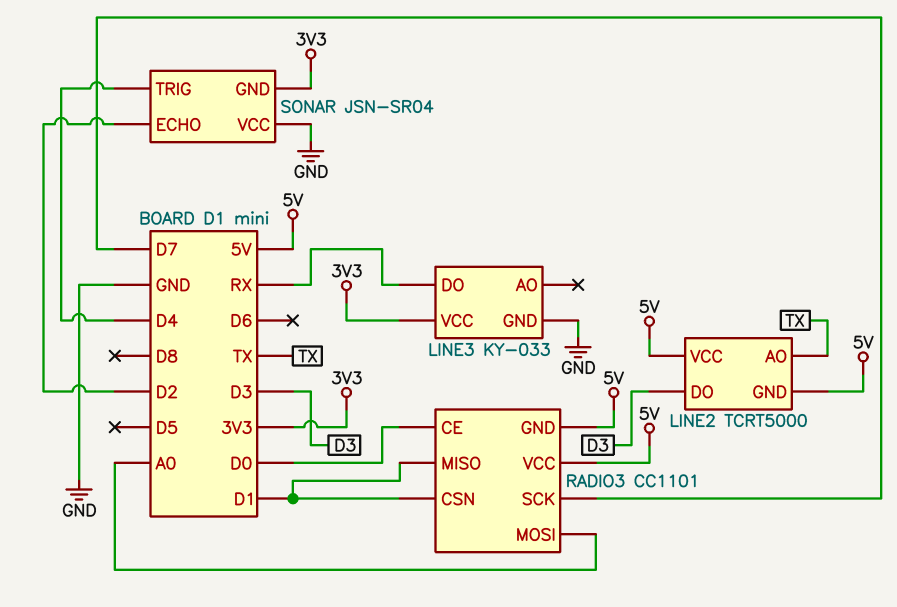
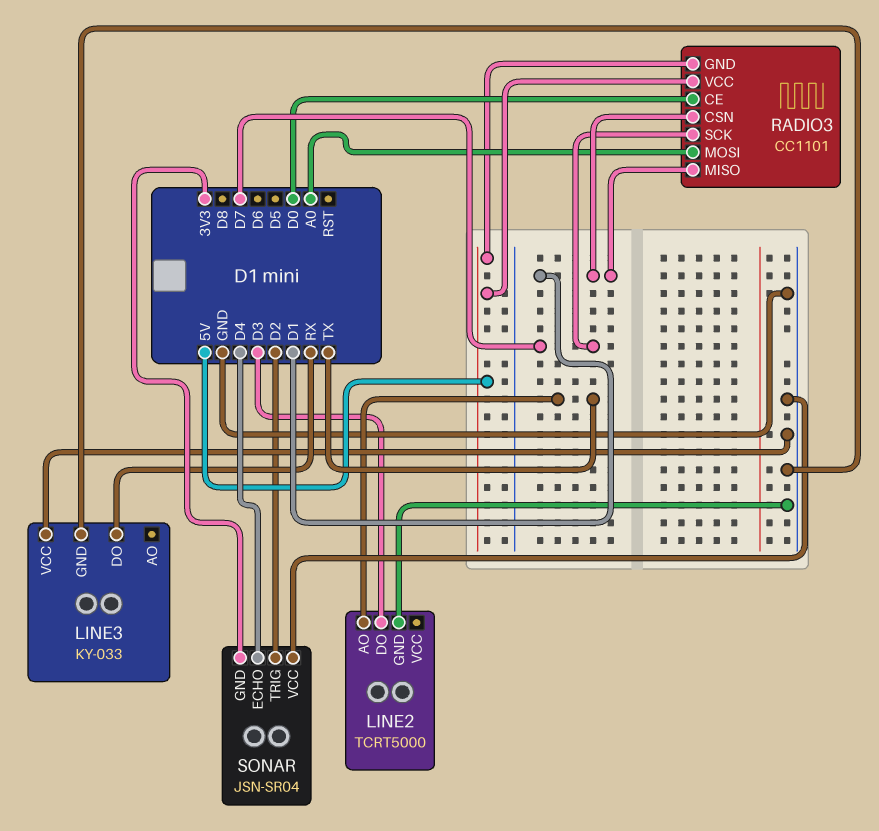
LINE2 pin GND: 5V -> GND
LINE2 pin VCC: 5V -> none
LINE3 pin VCC: 3V3 -> GND
SONAR pin ECHO: D2 -> D4
SONAR pin TRIG: D4 -> D2

